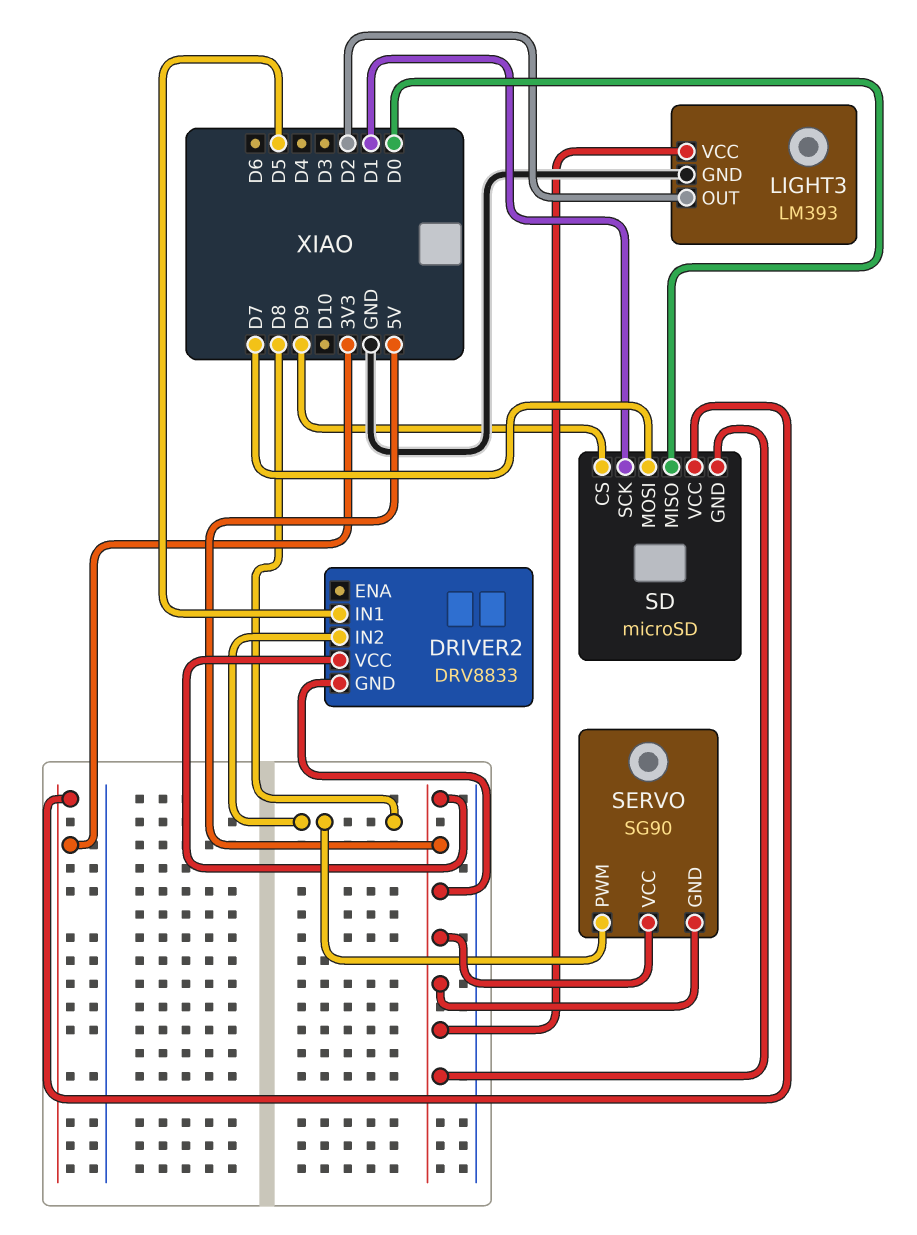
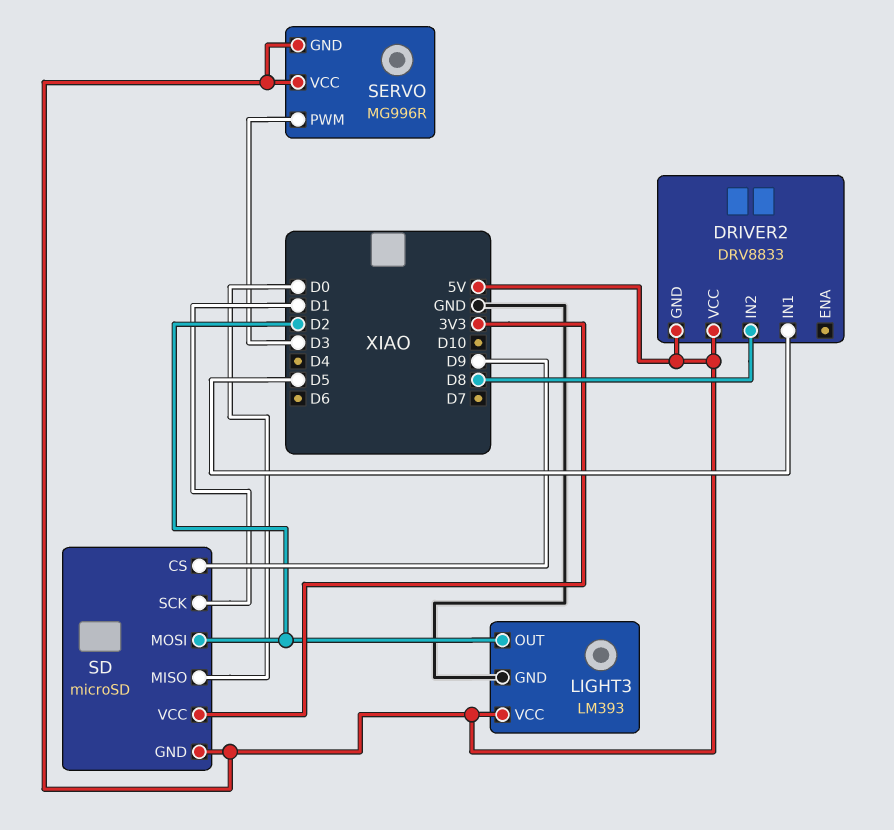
SD pin MOSI: D7 -> D2
SERVO: SG90 -> MG996R
SERVO pin PWM: D8 -> D3

